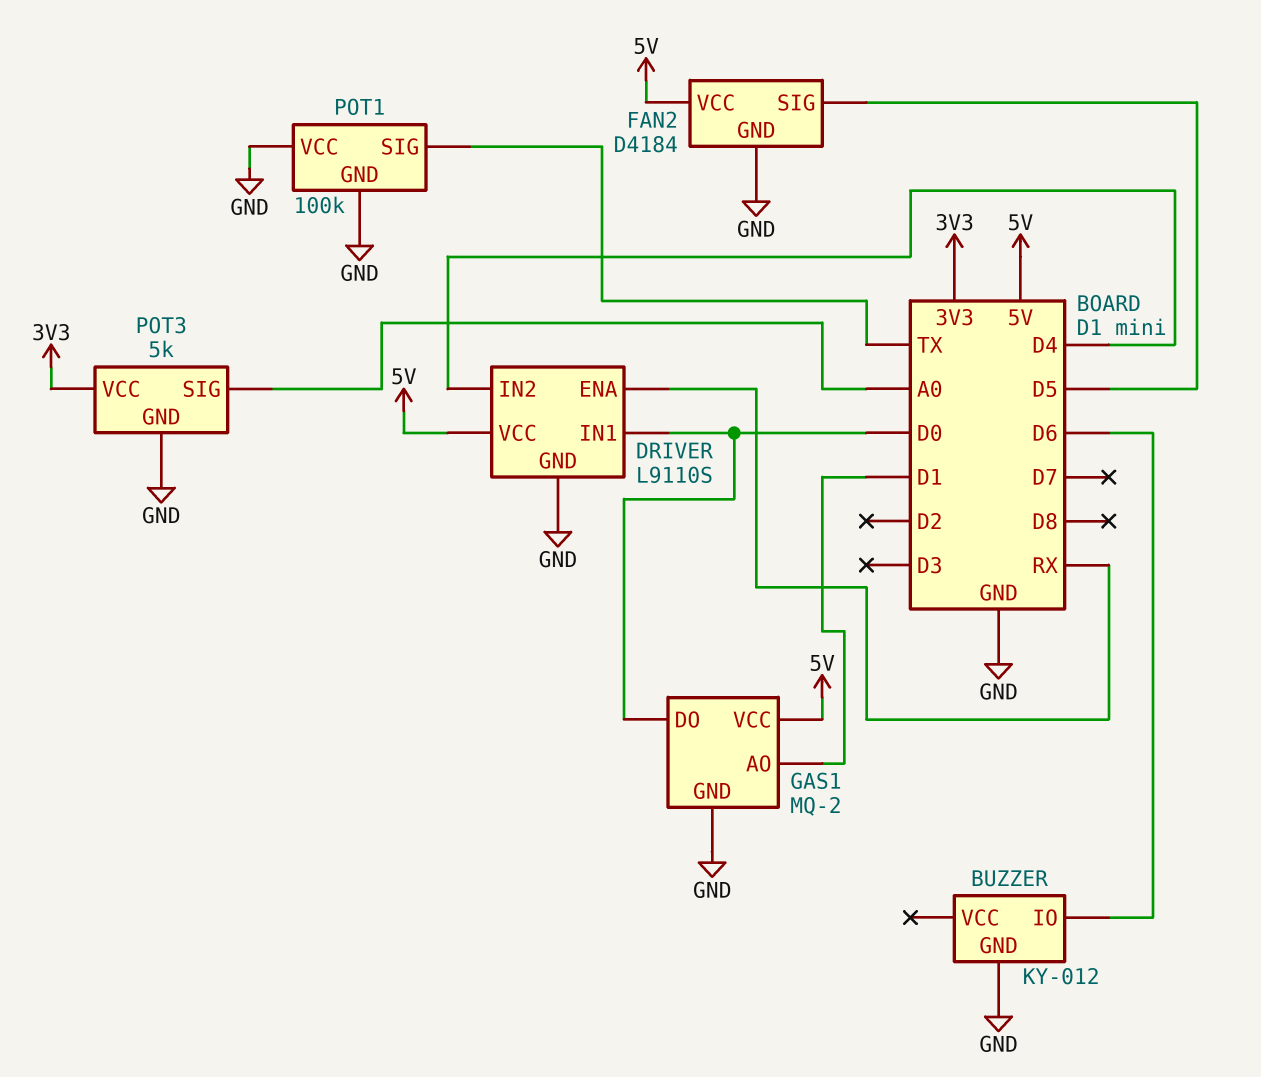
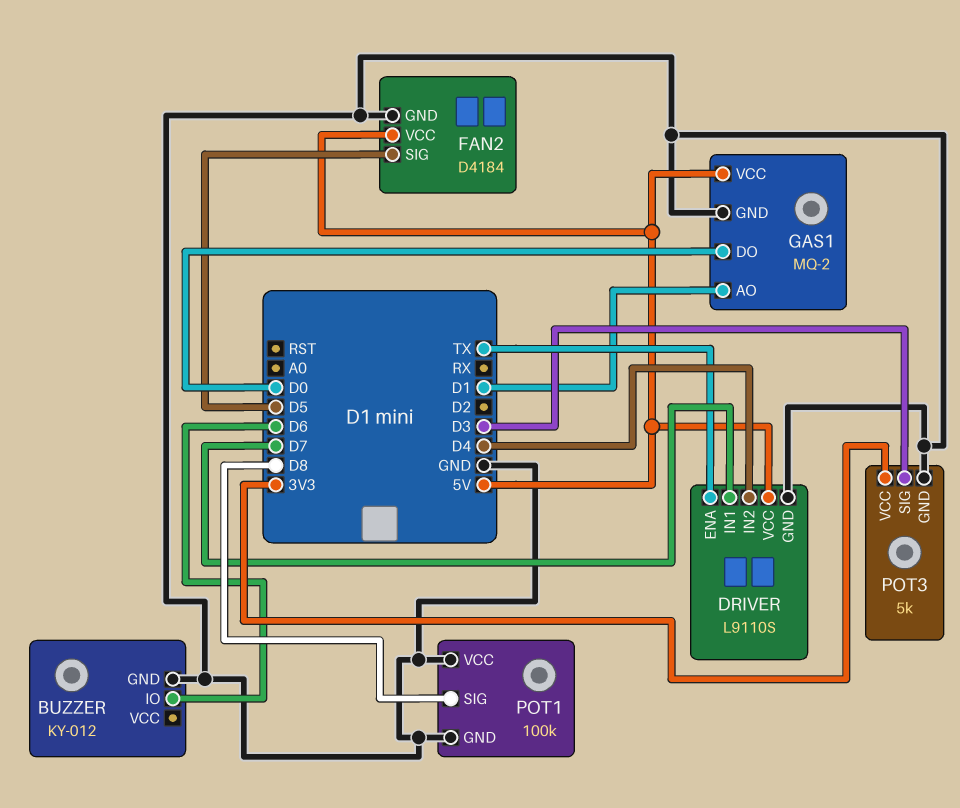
DRIVER pin ENA: RX -> TX
DRIVER pin IN1: D0 -> D7
POT1 pin SIG: TX -> D8
POT3 pin SIG: A0 -> D3

